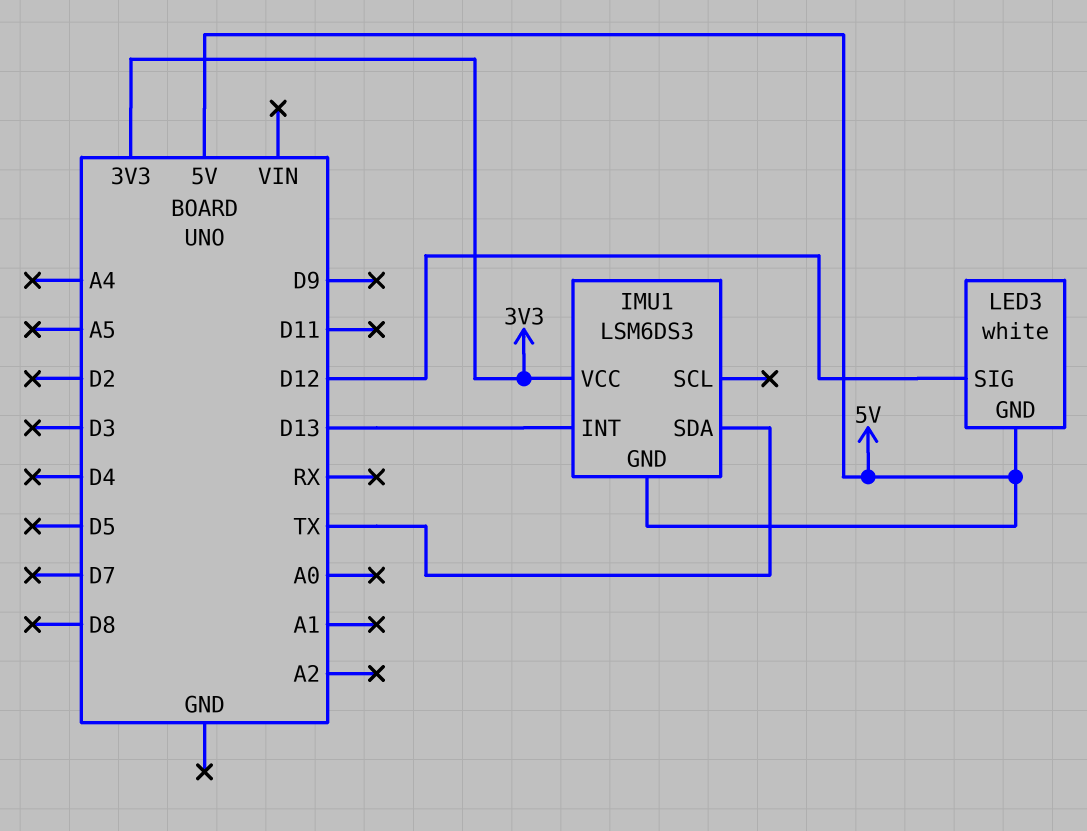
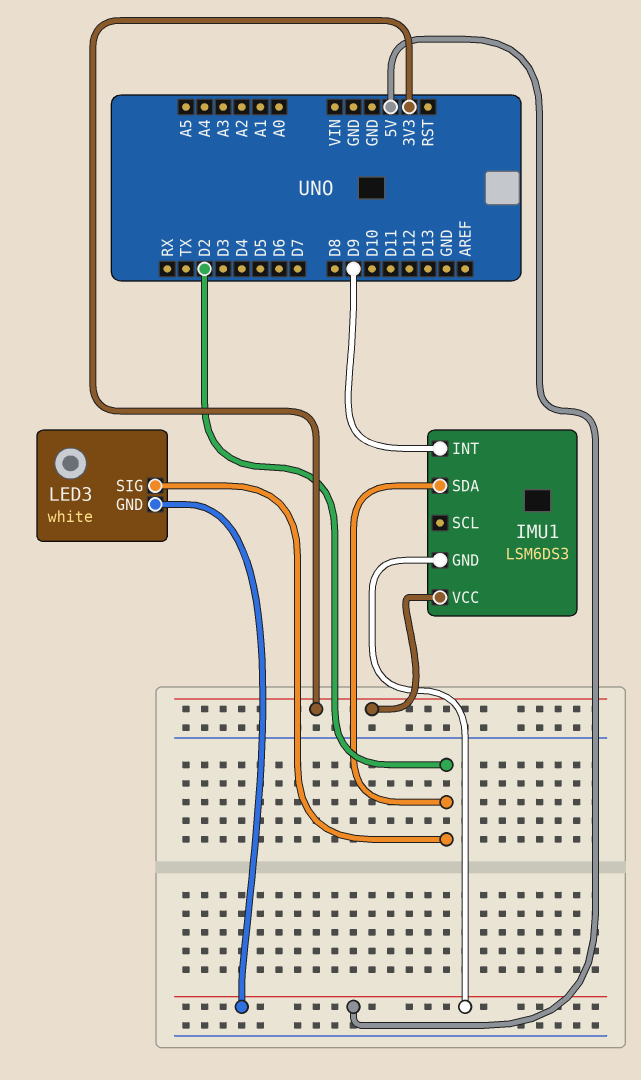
IMU1 pin INT: D13 -> D9
IMU1 pin SDA: TX -> D2
LED3 pin SIG: D12 -> D2

